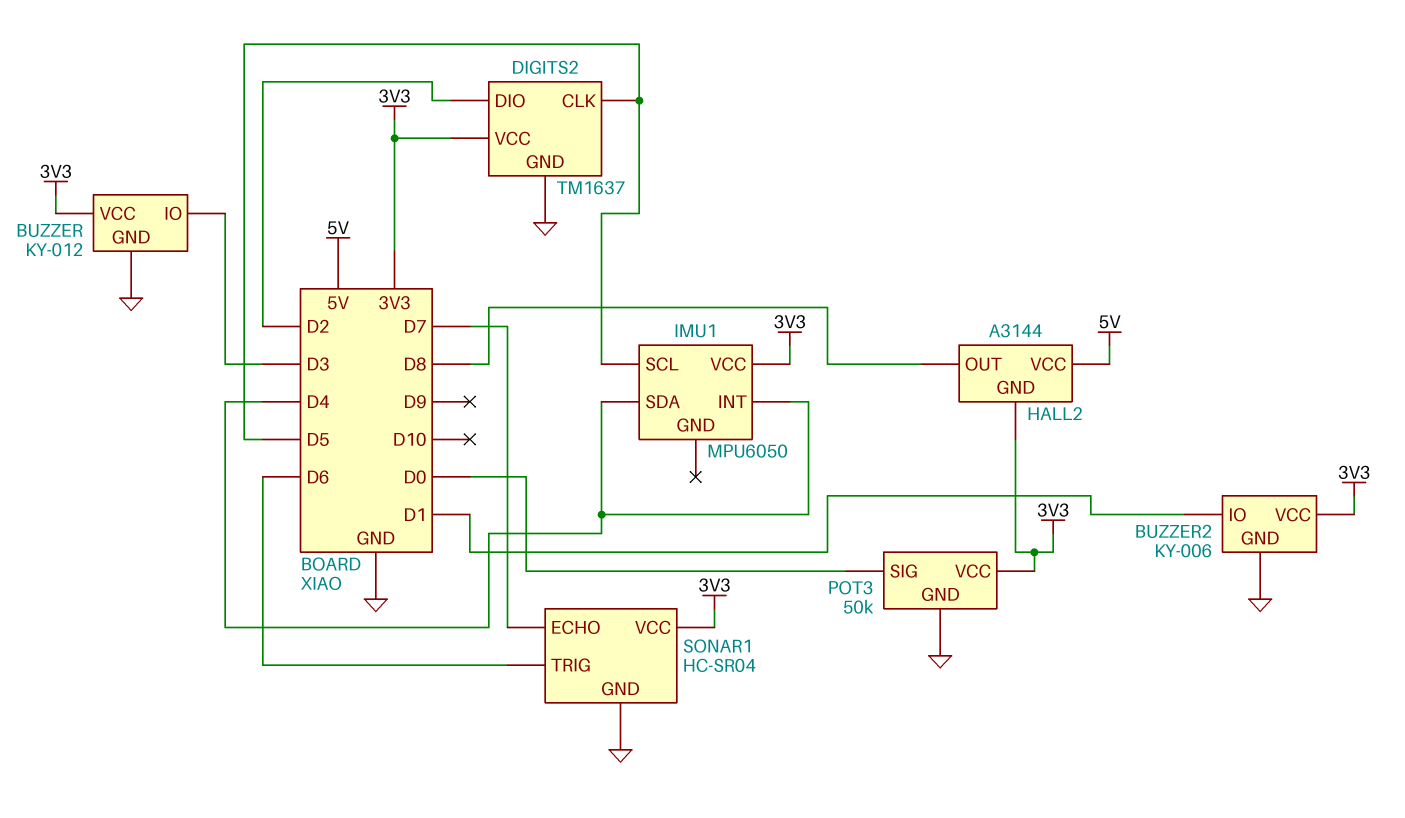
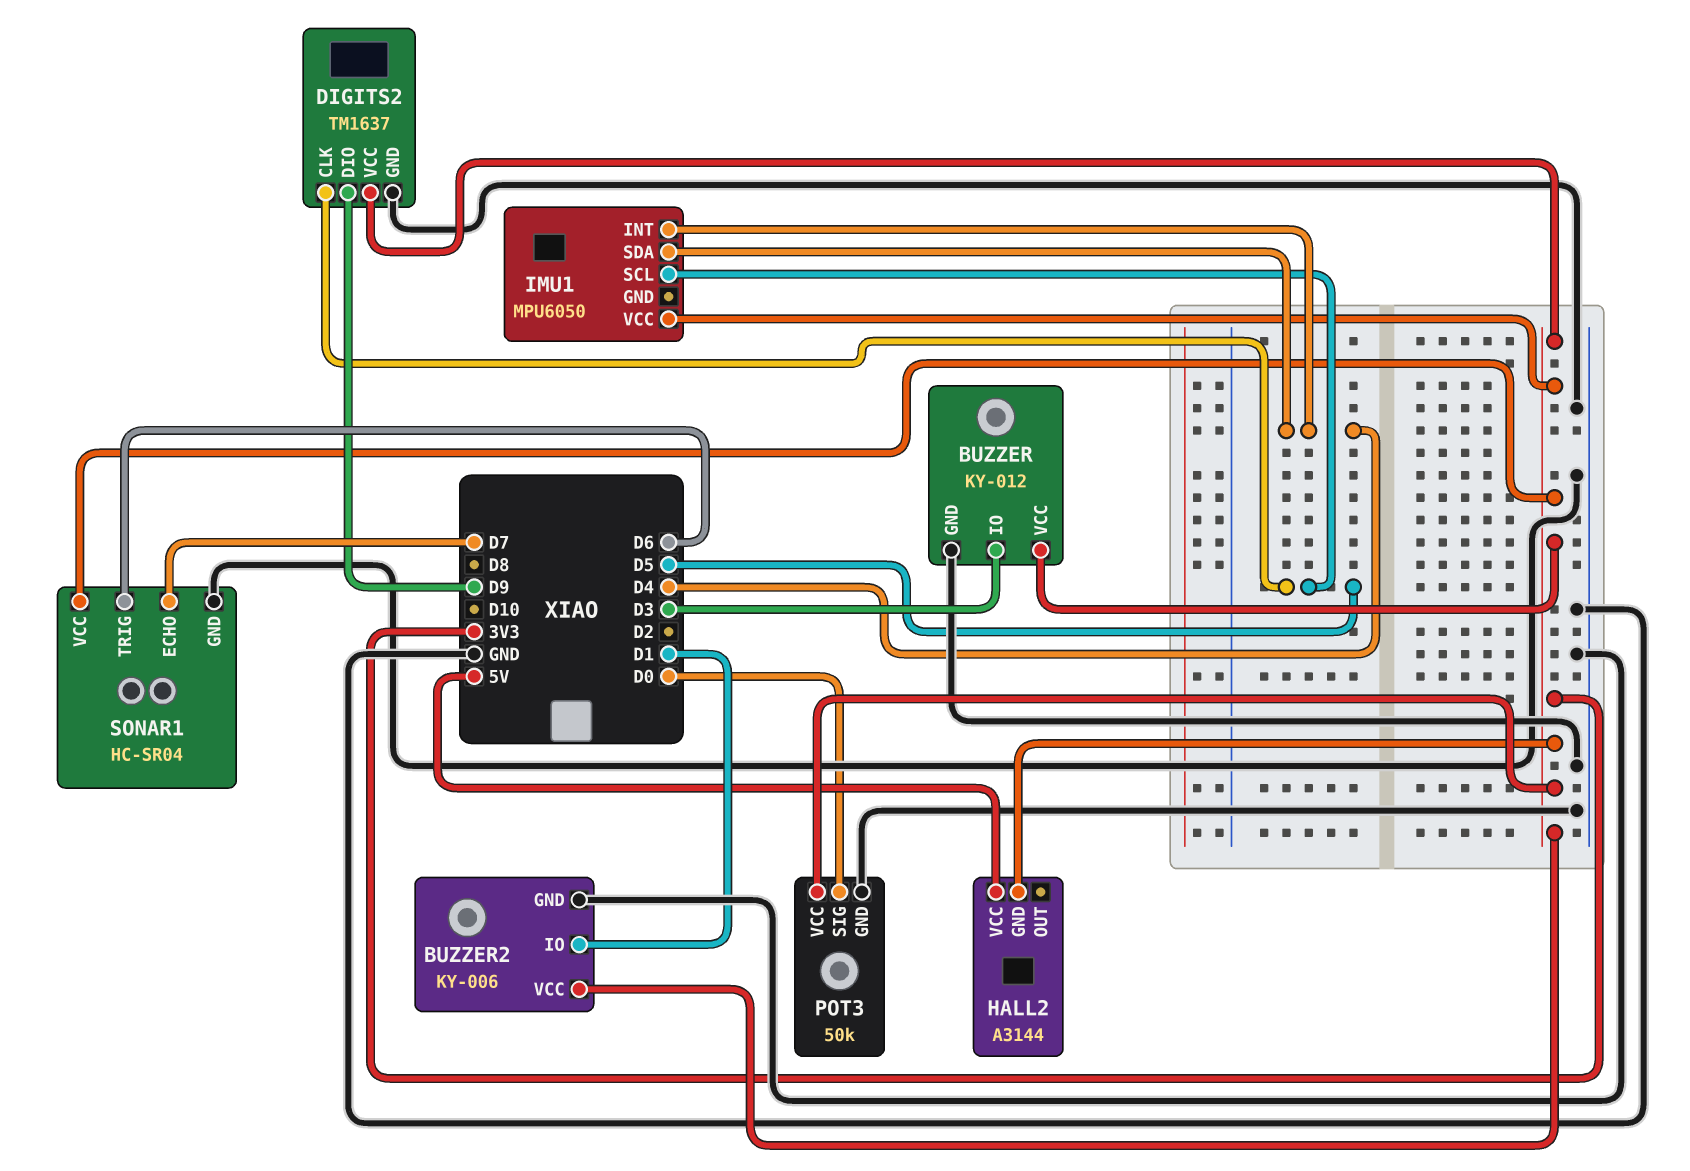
DIGITS2 pin DIO: D2 -> D9
HALL2 pin OUT: D8 -> none

